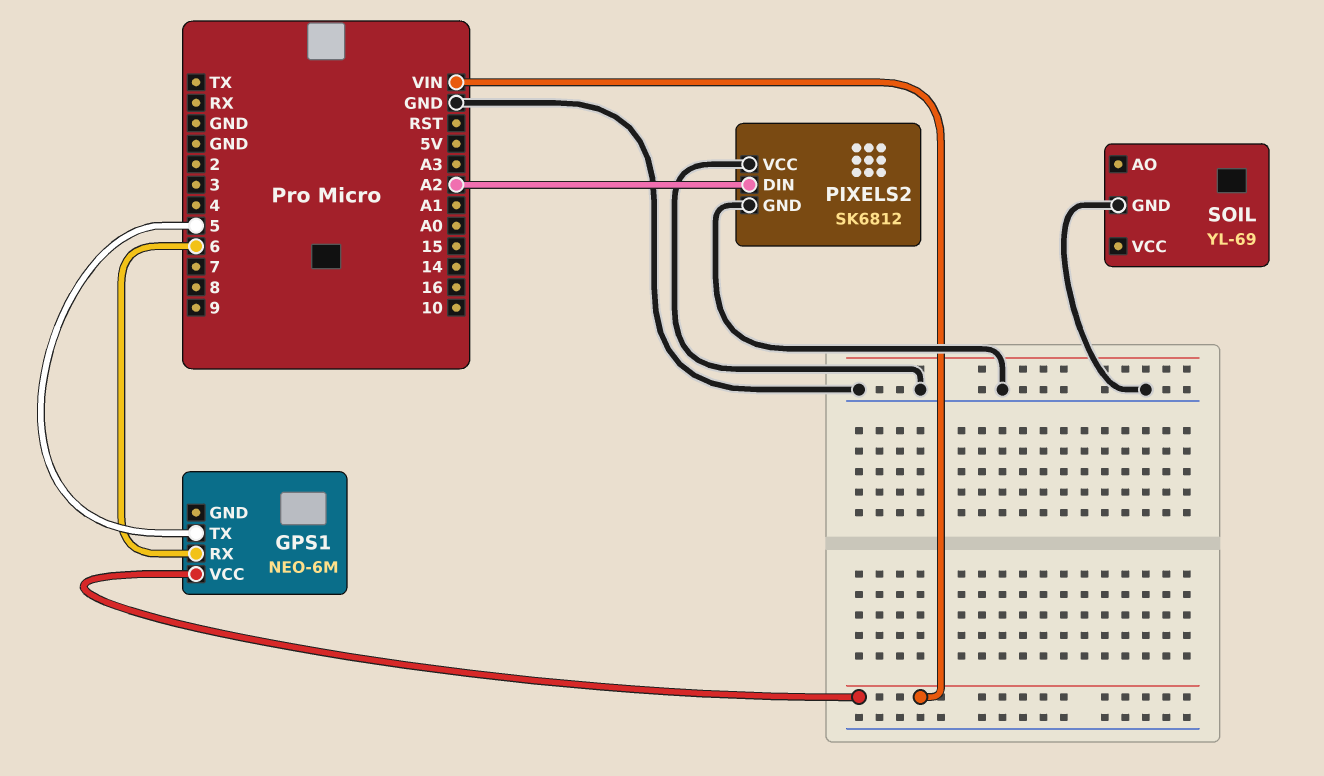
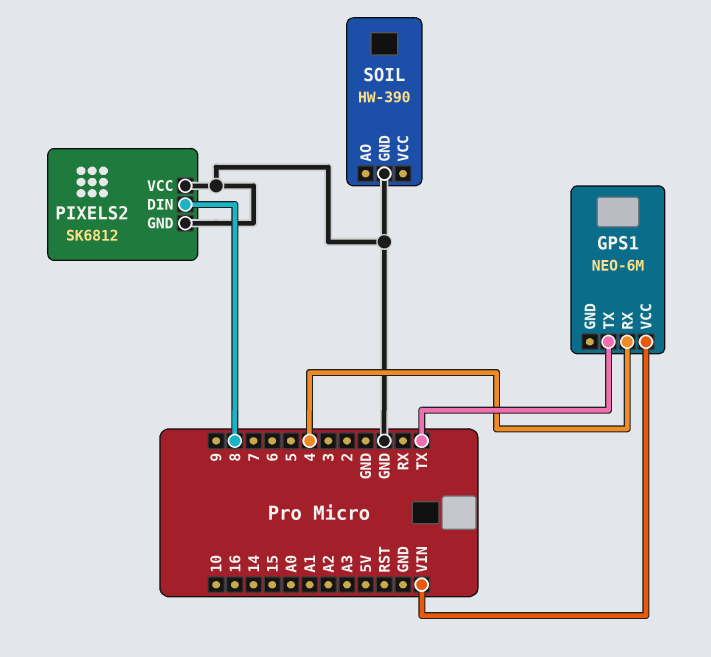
GPS1 pin RX: 6 -> 4
GPS1 pin TX: 5 -> TX
PIXELS2 pin DIN: A2 -> 8
SOIL: YL-69 -> HW-390

